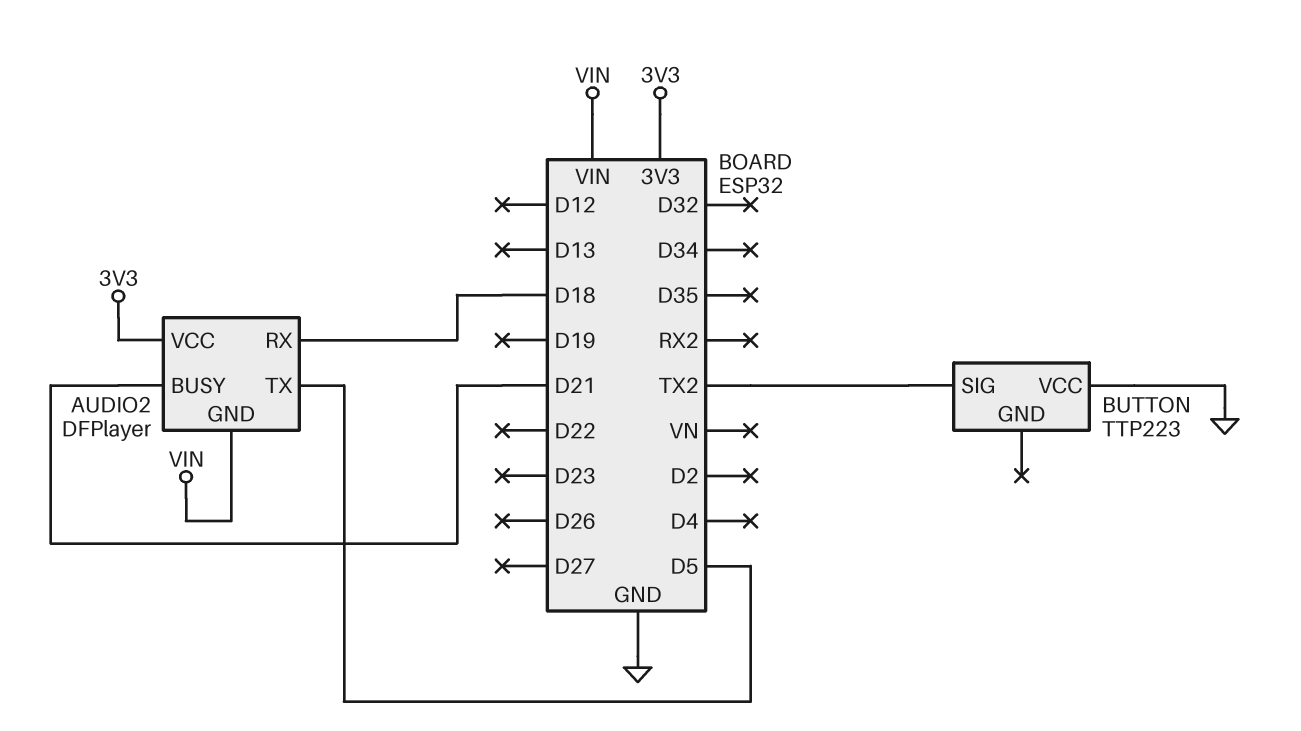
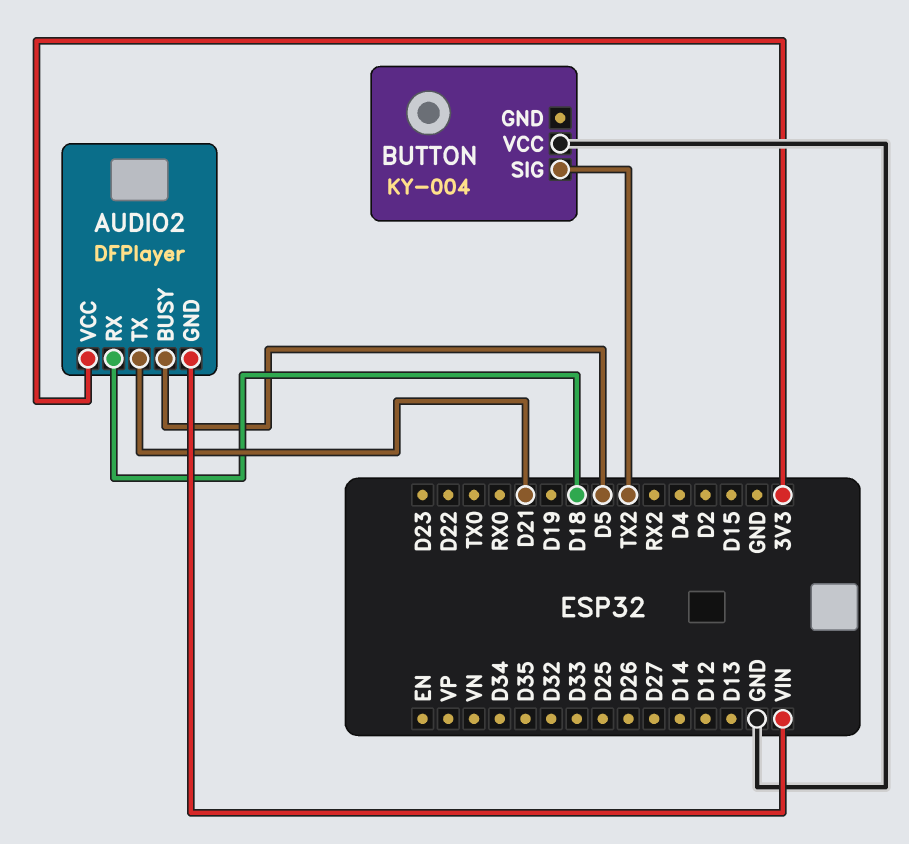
AUDIO2 pin BUSY: D21 -> D5
AUDIO2 pin TX: D5 -> D21
BUTTON: TTP223 -> KY-004

